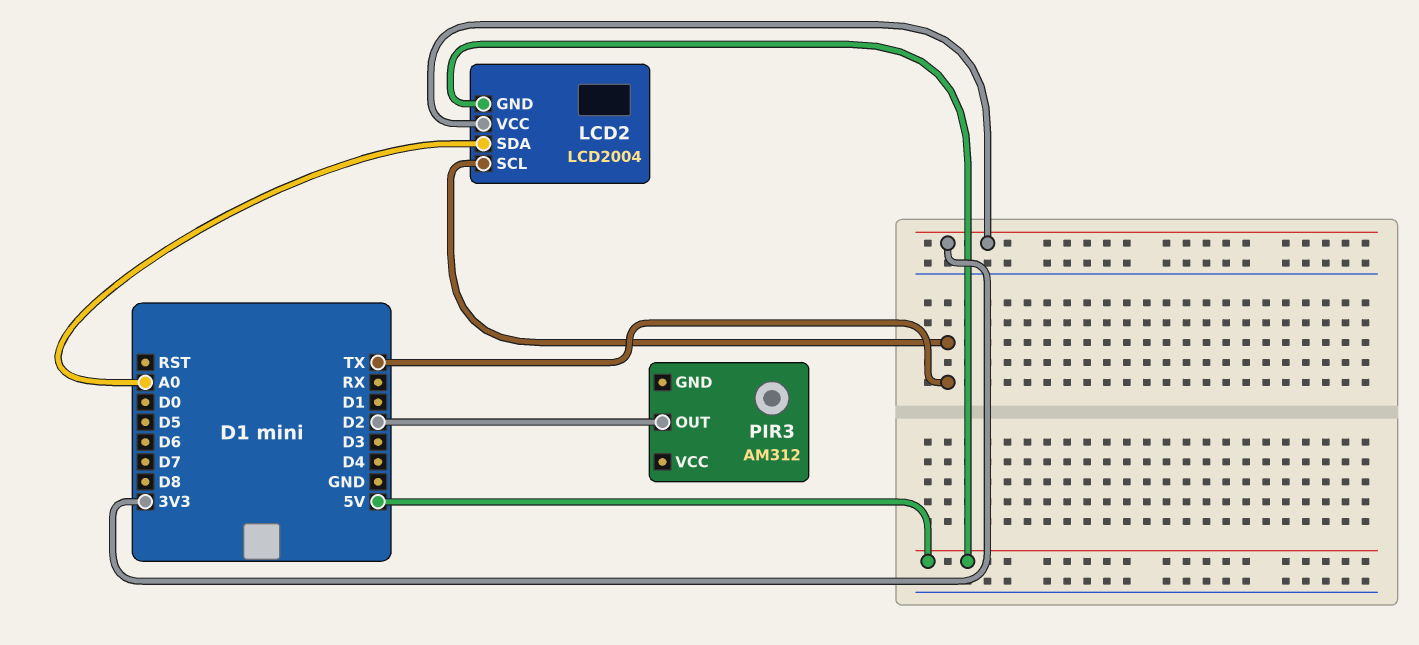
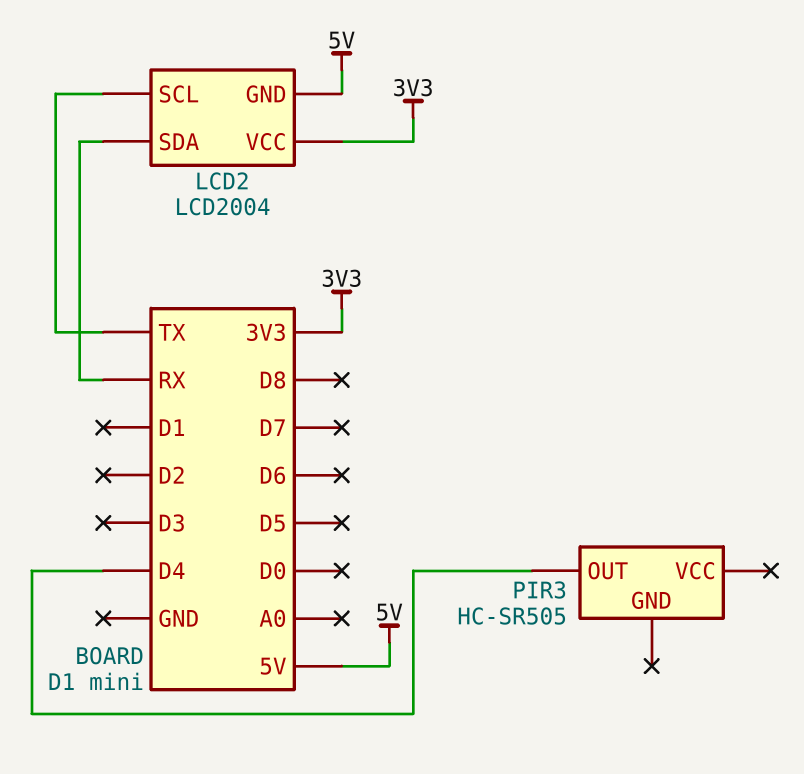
LCD2 pin SDA: A0 -> RX
PIR3: AM312 -> HC-SR505
PIR3 pin OUT: D2 -> D4

